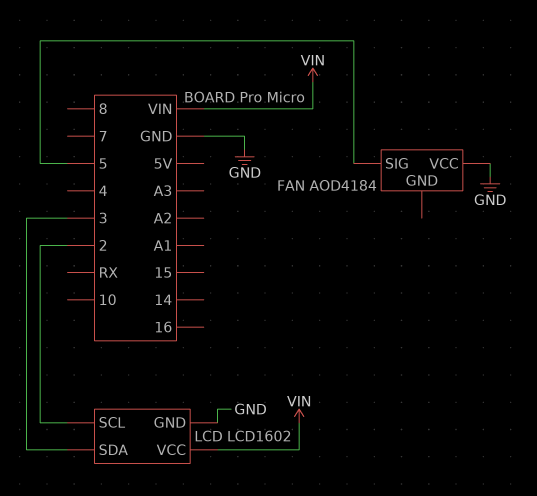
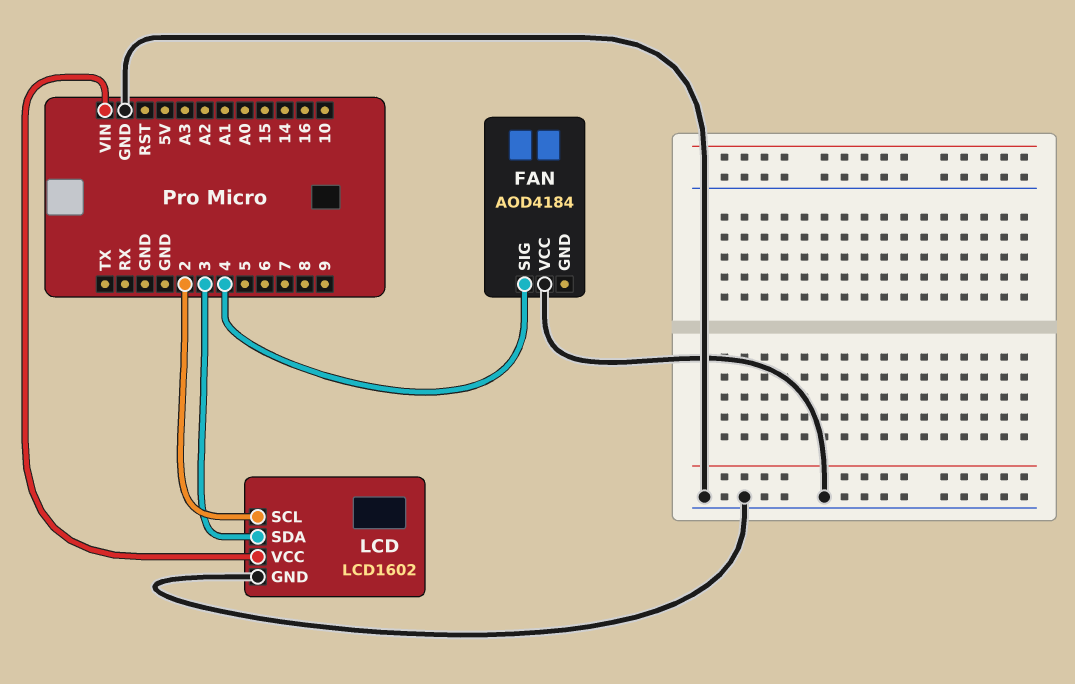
FAN pin SIG: 5 -> 4

